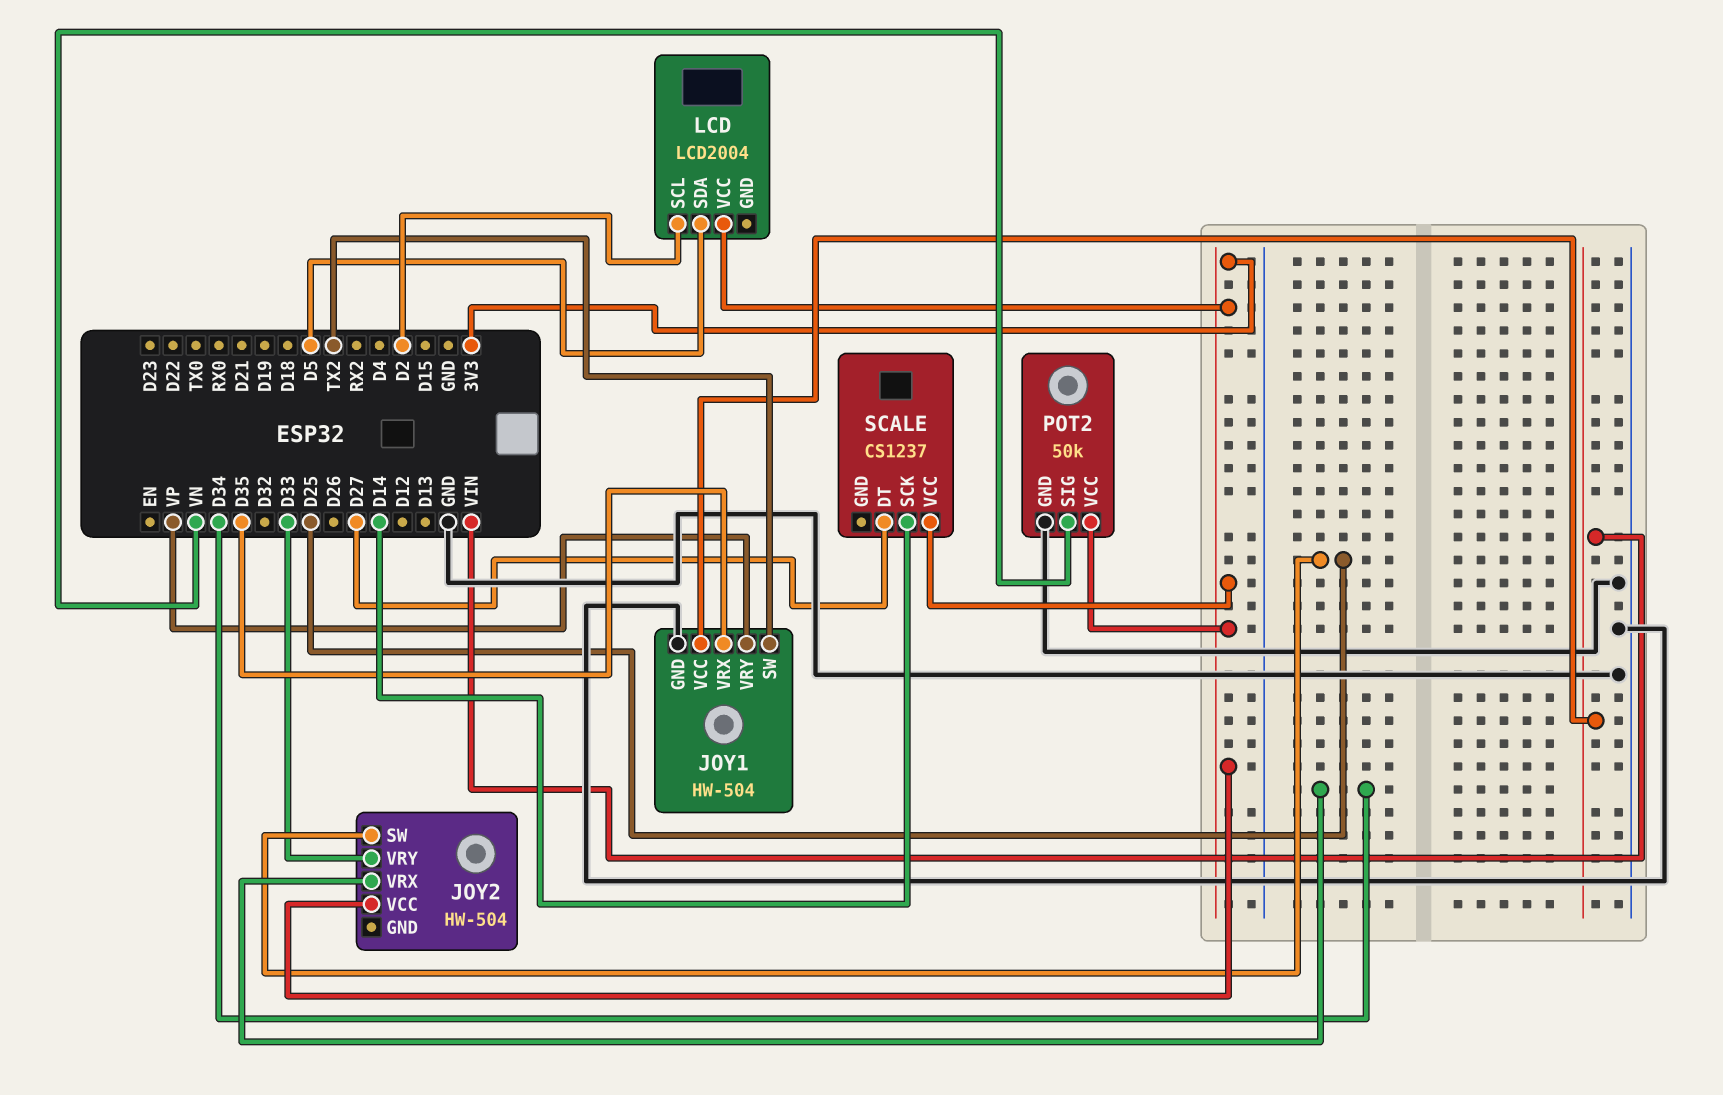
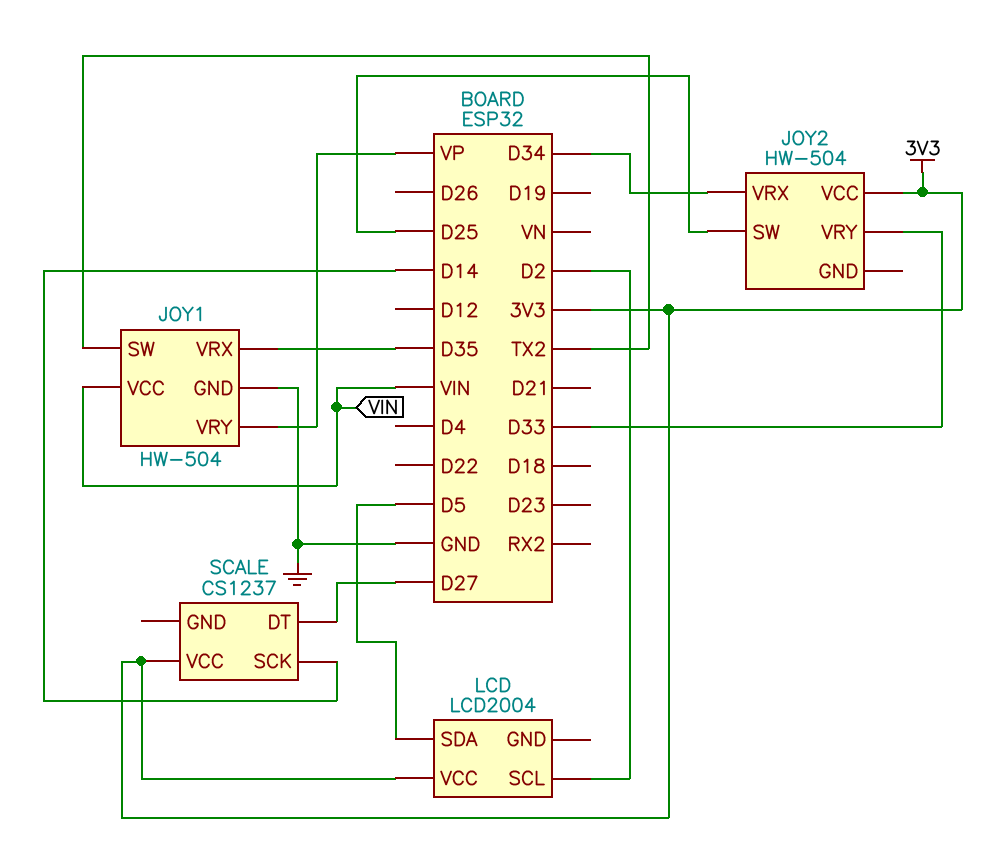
POT2: 50k -> none
POT2 pin GND: GND -> none
POT2 pin SIG: VN -> none
POT2 pin VCC: 3V3 -> none

